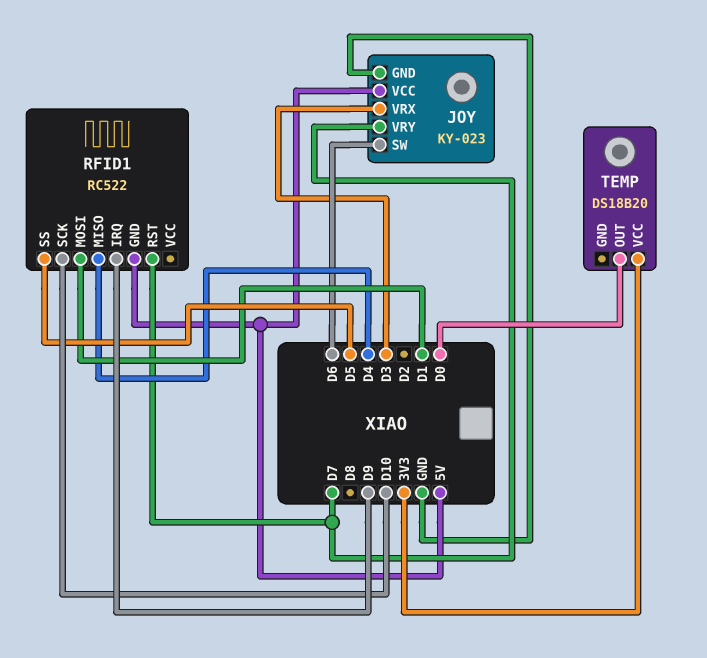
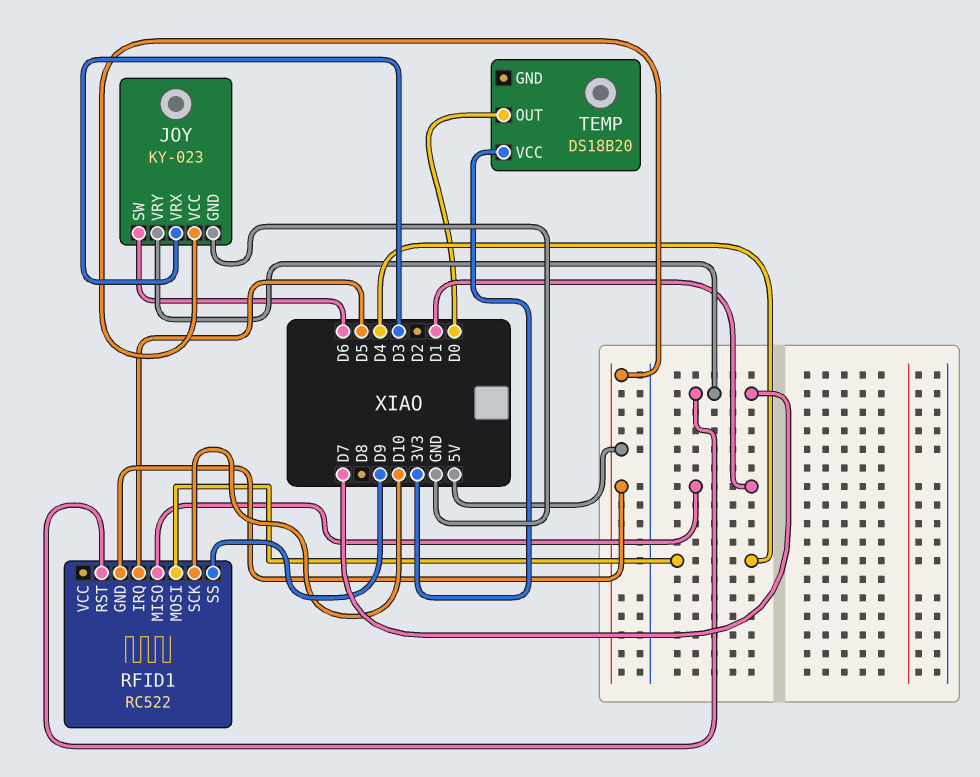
RFID1 pin IRQ: D9 -> D5
RFID1 pin MISO: D4 -> D1
RFID1 pin MOSI: D1 -> D4
RFID1 pin SS: D5 -> D9

